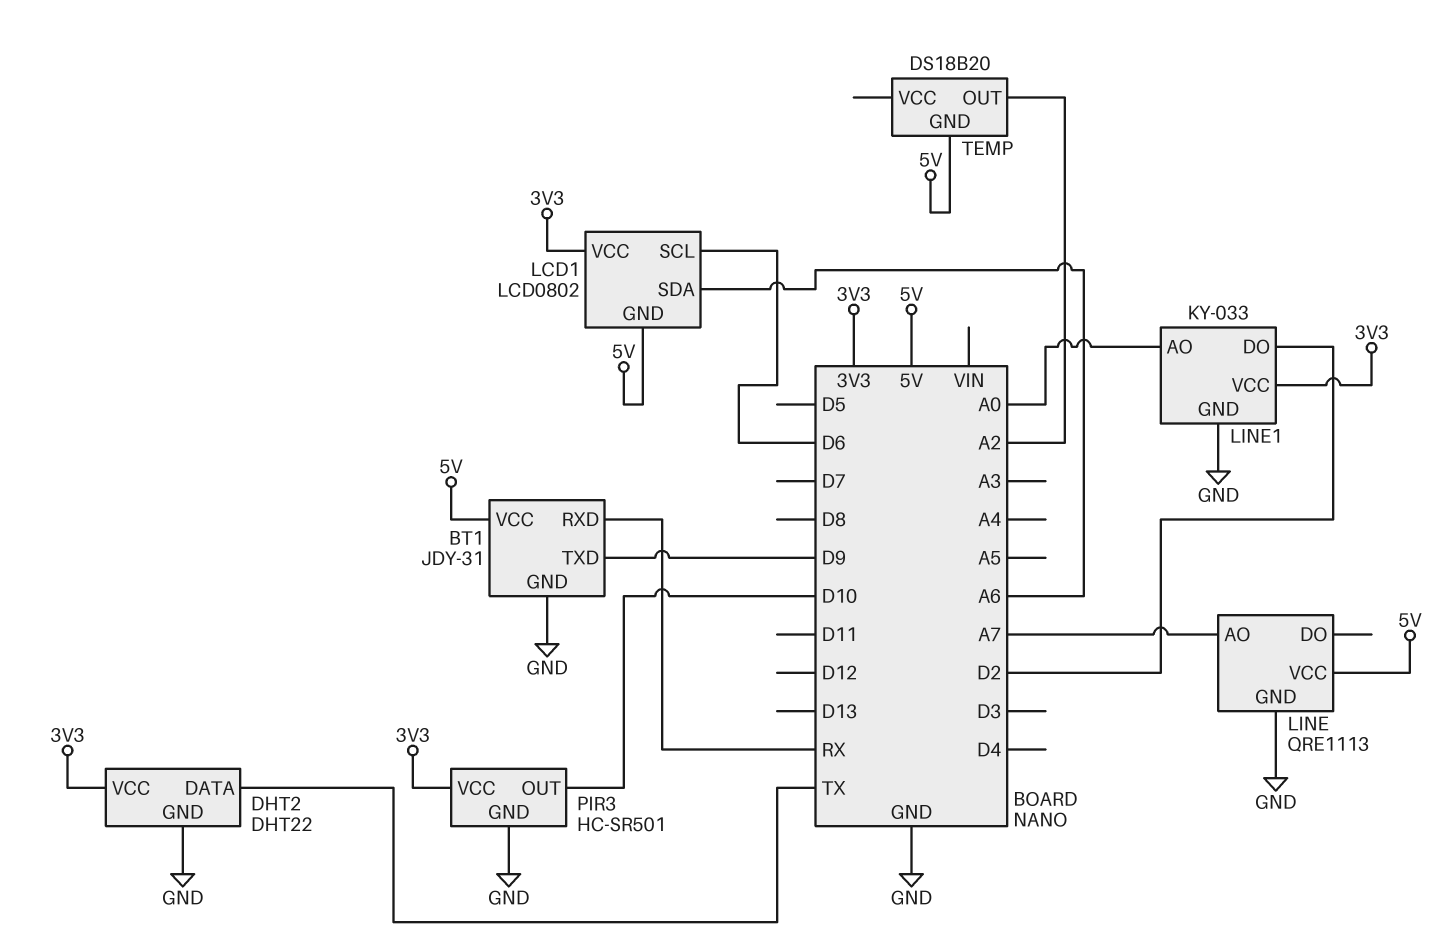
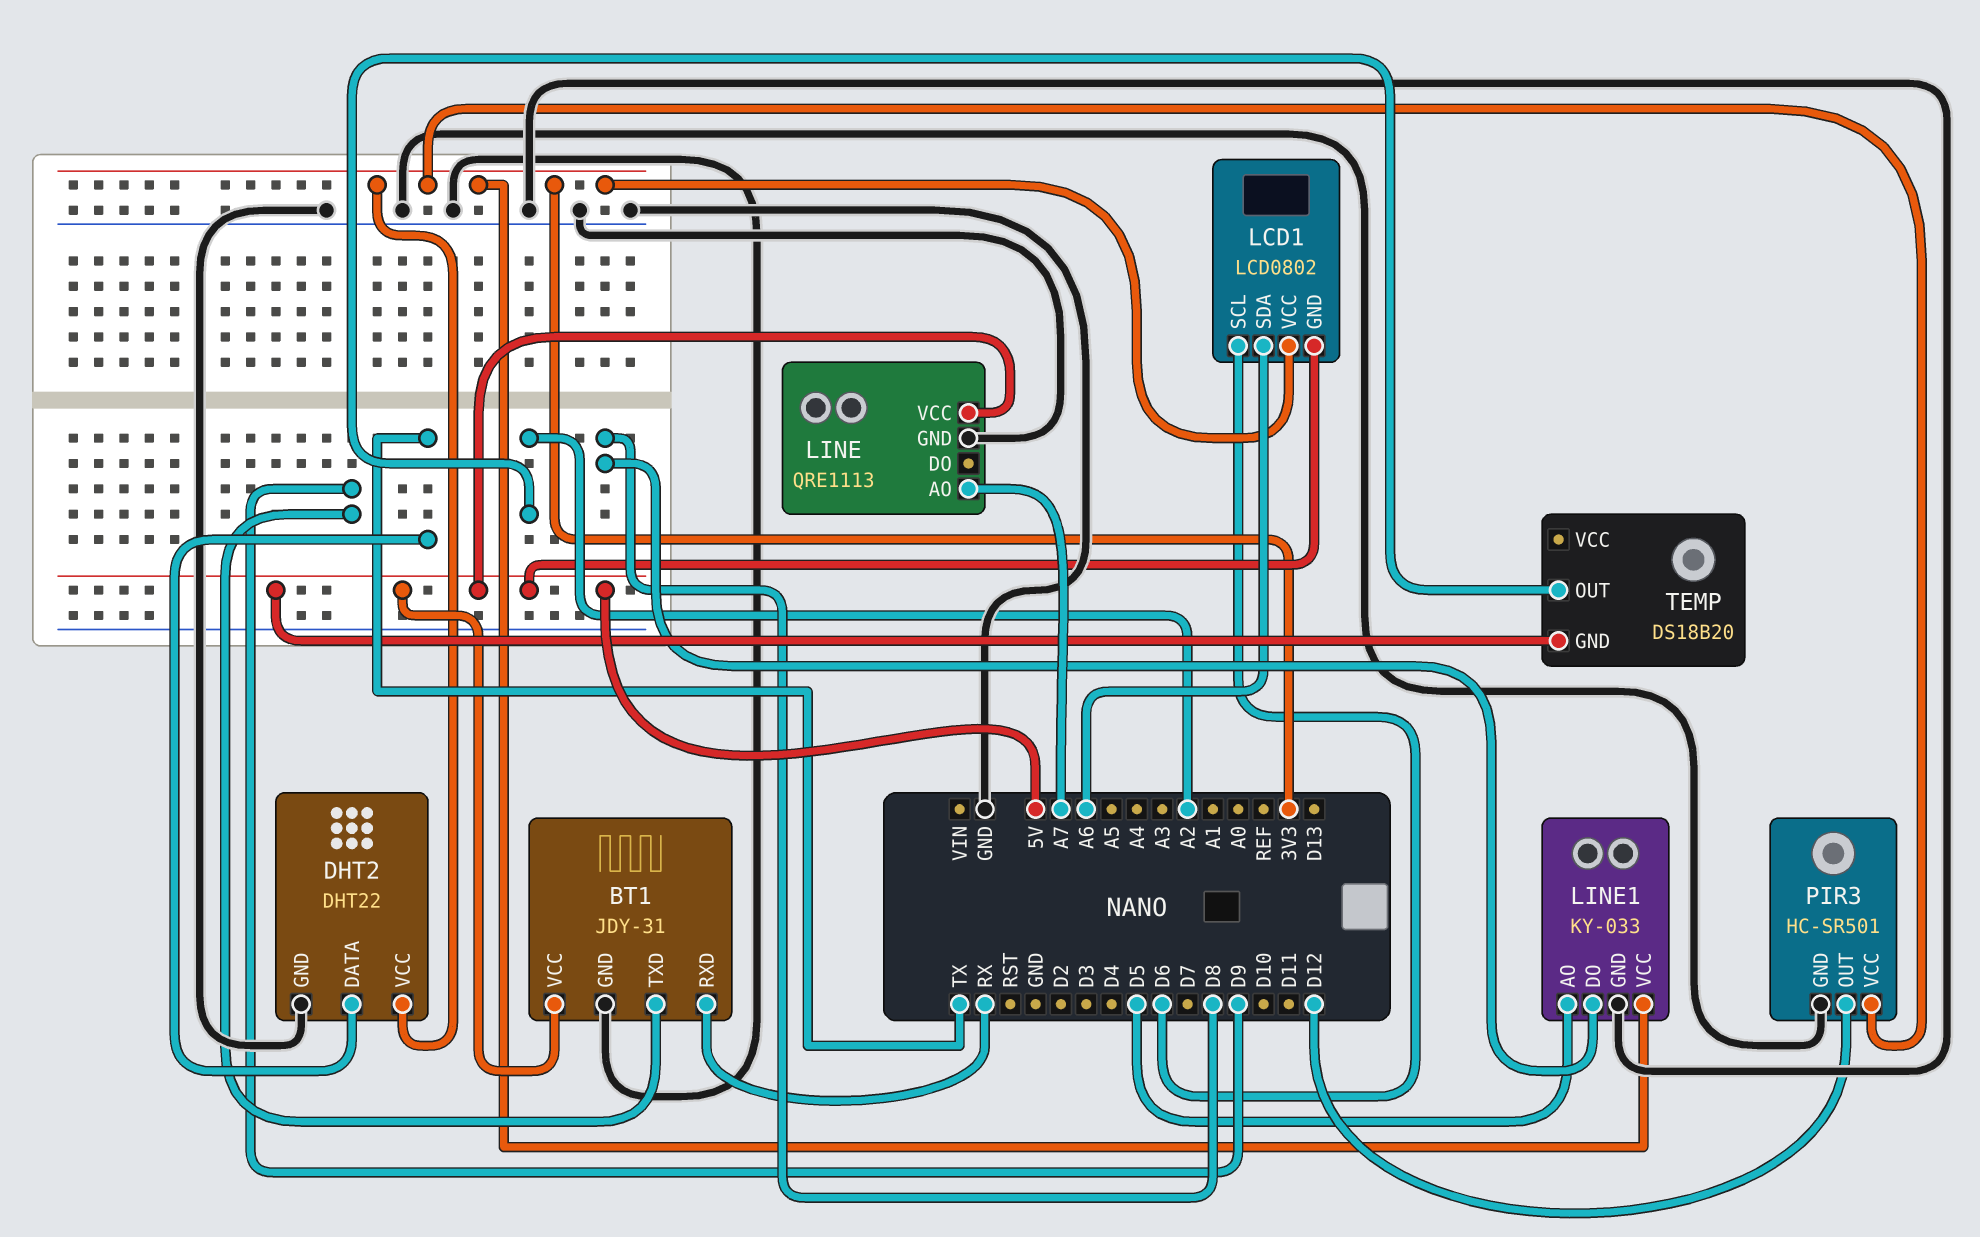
LINE1 pin AO: A0 -> D5
LINE1 pin DO: D2 -> D8
PIR3 pin OUT: D10 -> D12

